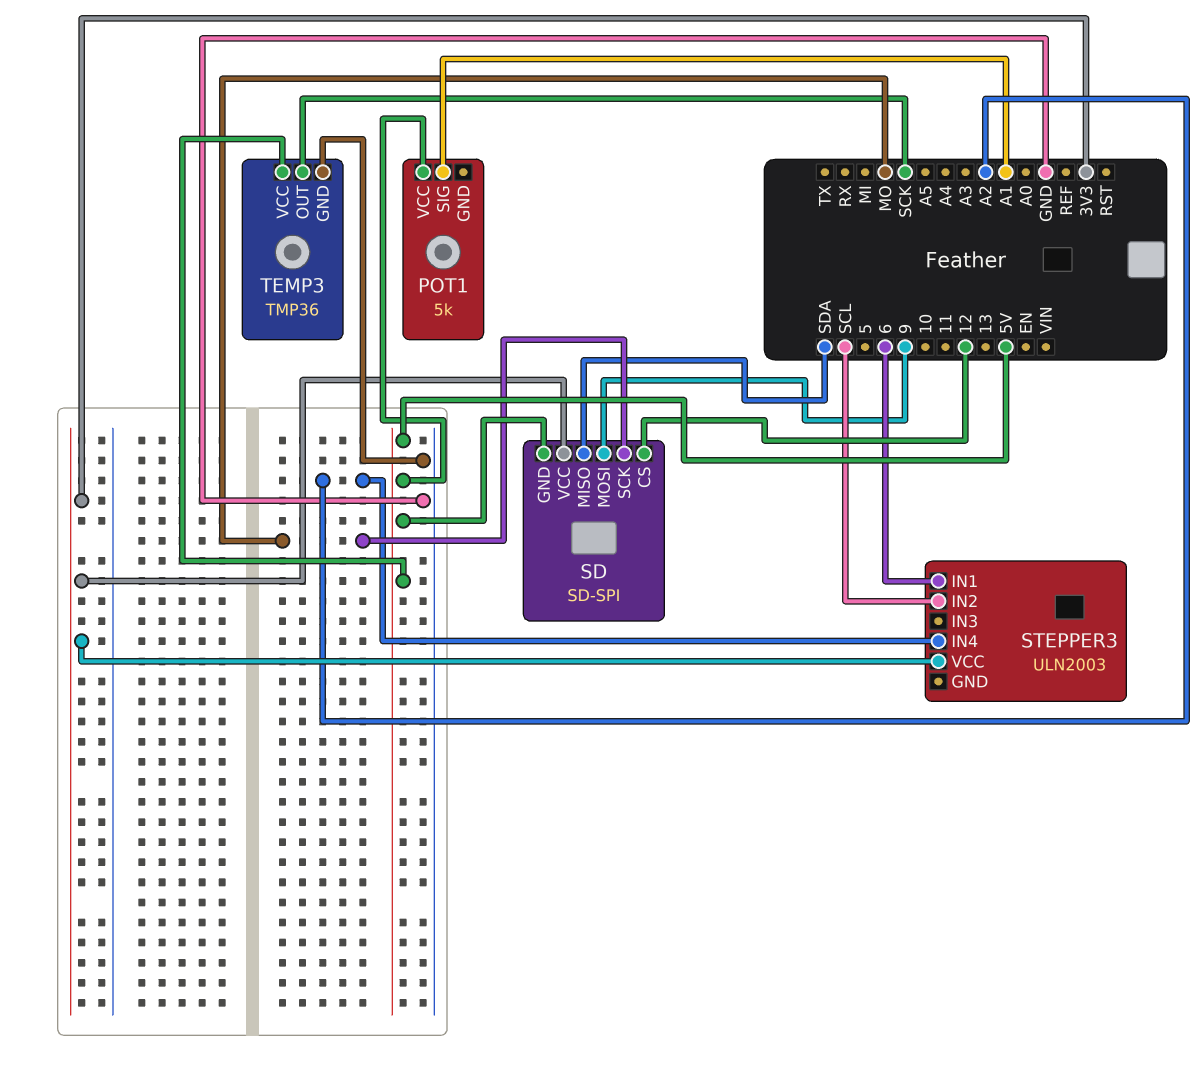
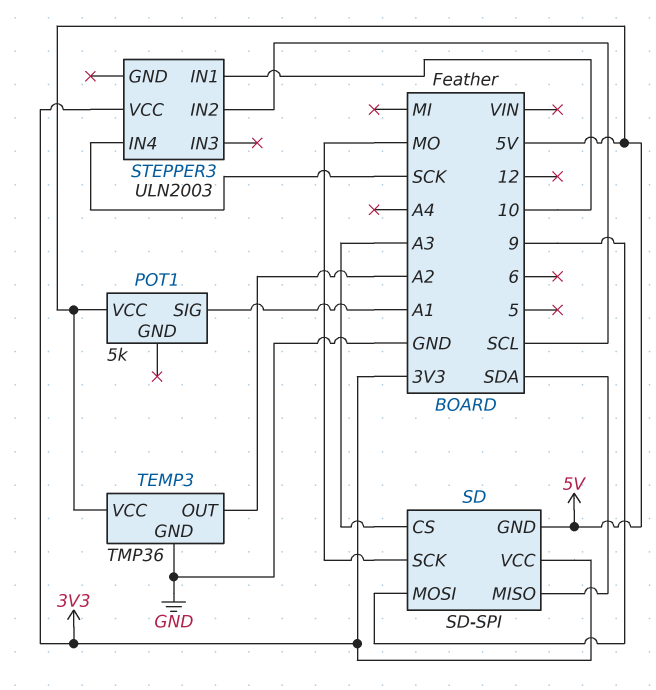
SD pin CS: 12 -> A3
STEPPER3 pin IN1: 6 -> 10
STEPPER3 pin IN4: A2 -> SCK
TEMP3 pin OUT: SCK -> A2

